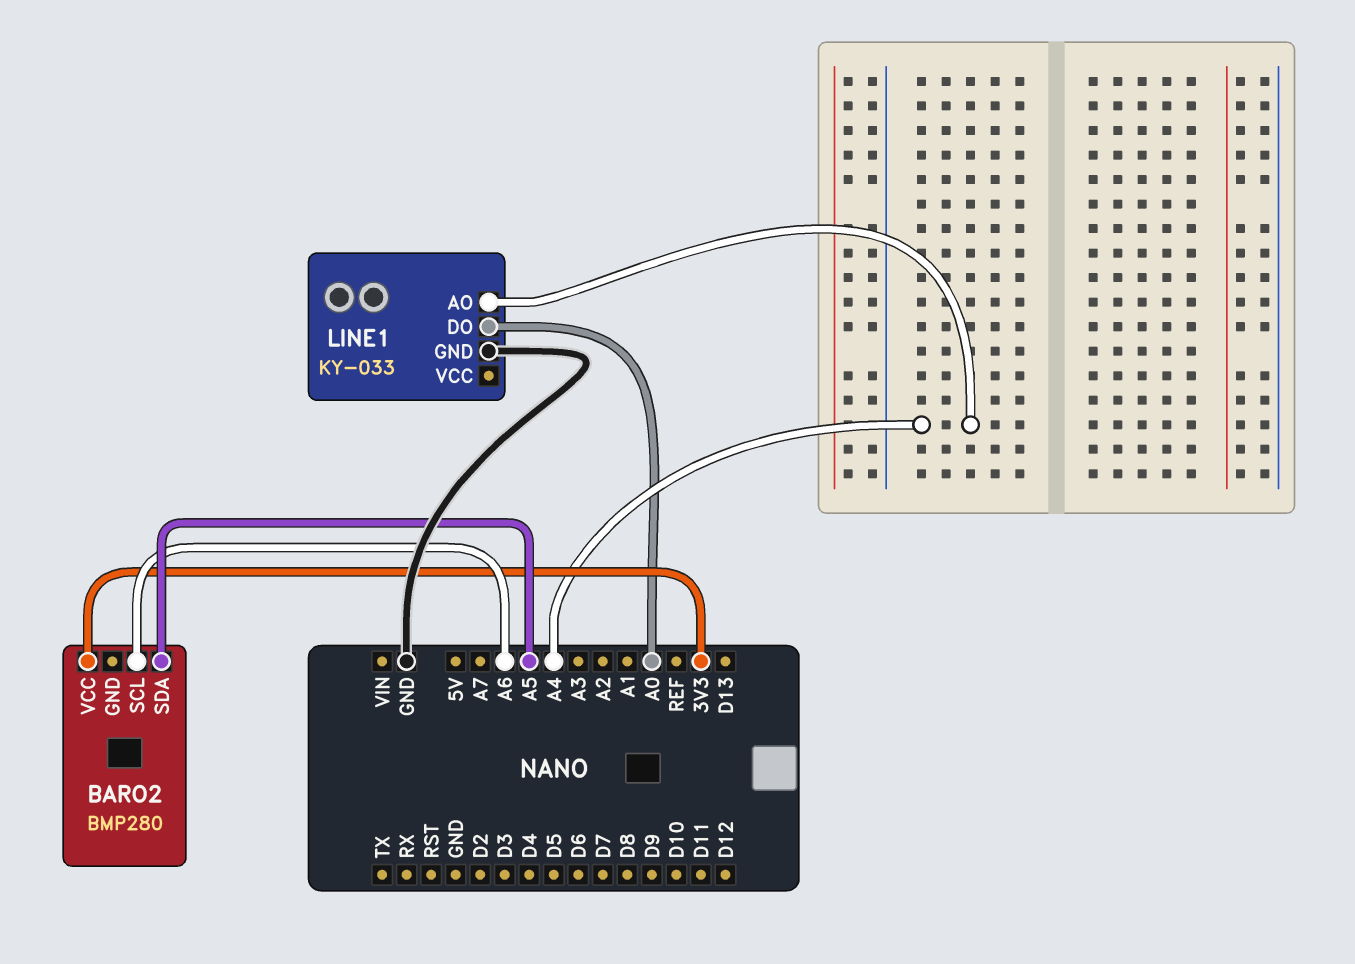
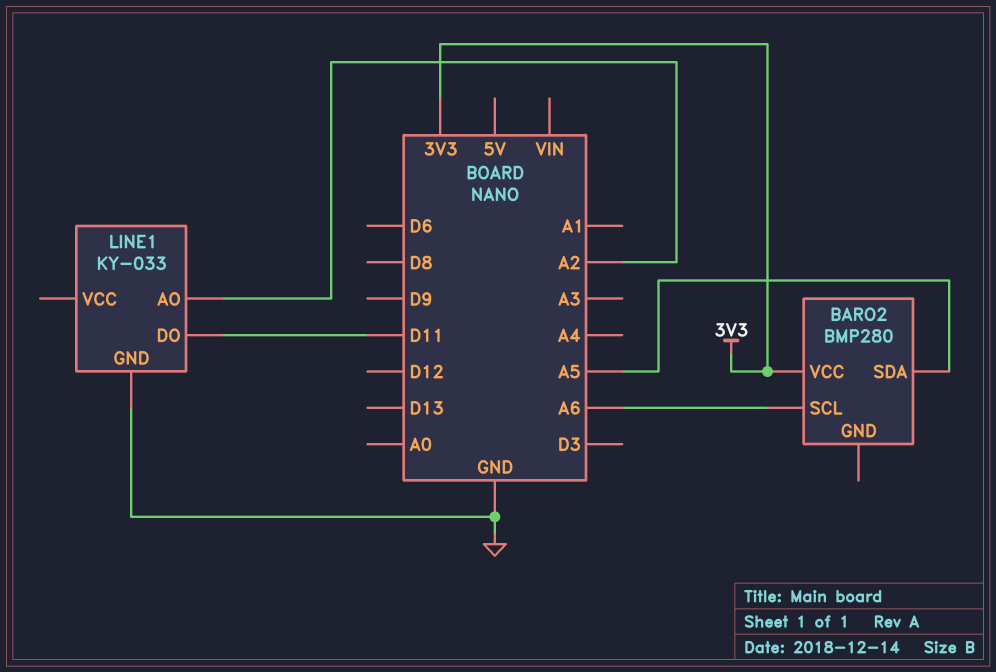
LINE1 pin AO: A4 -> A2
LINE1 pin DO: A0 -> D11

